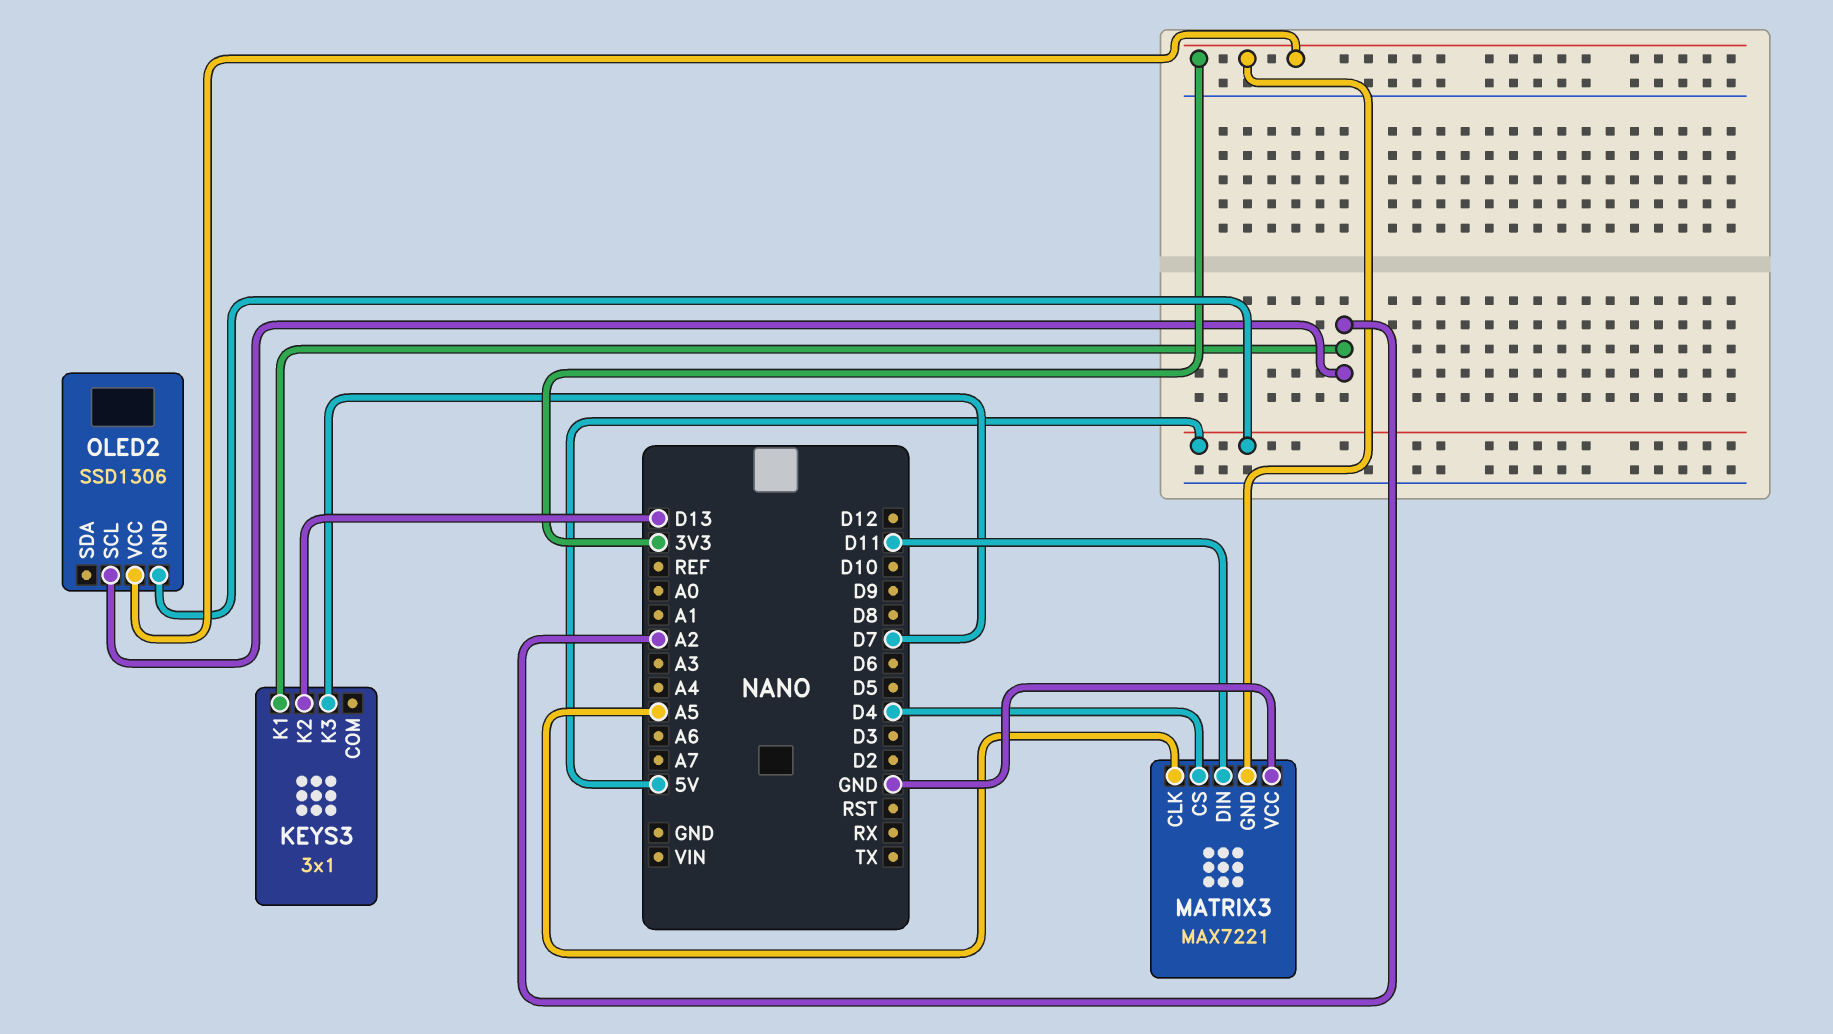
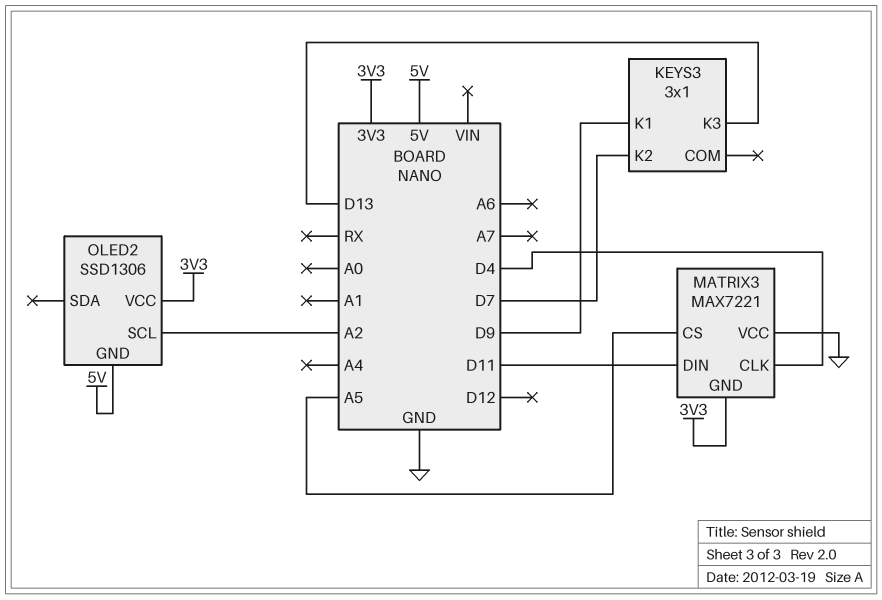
KEYS3 pin K1: A2 -> D9
KEYS3 pin K2: D13 -> D7
KEYS3 pin K3: D7 -> D13
MATRIX3 pin CLK: A5 -> D4
MATRIX3 pin CS: D4 -> A5

